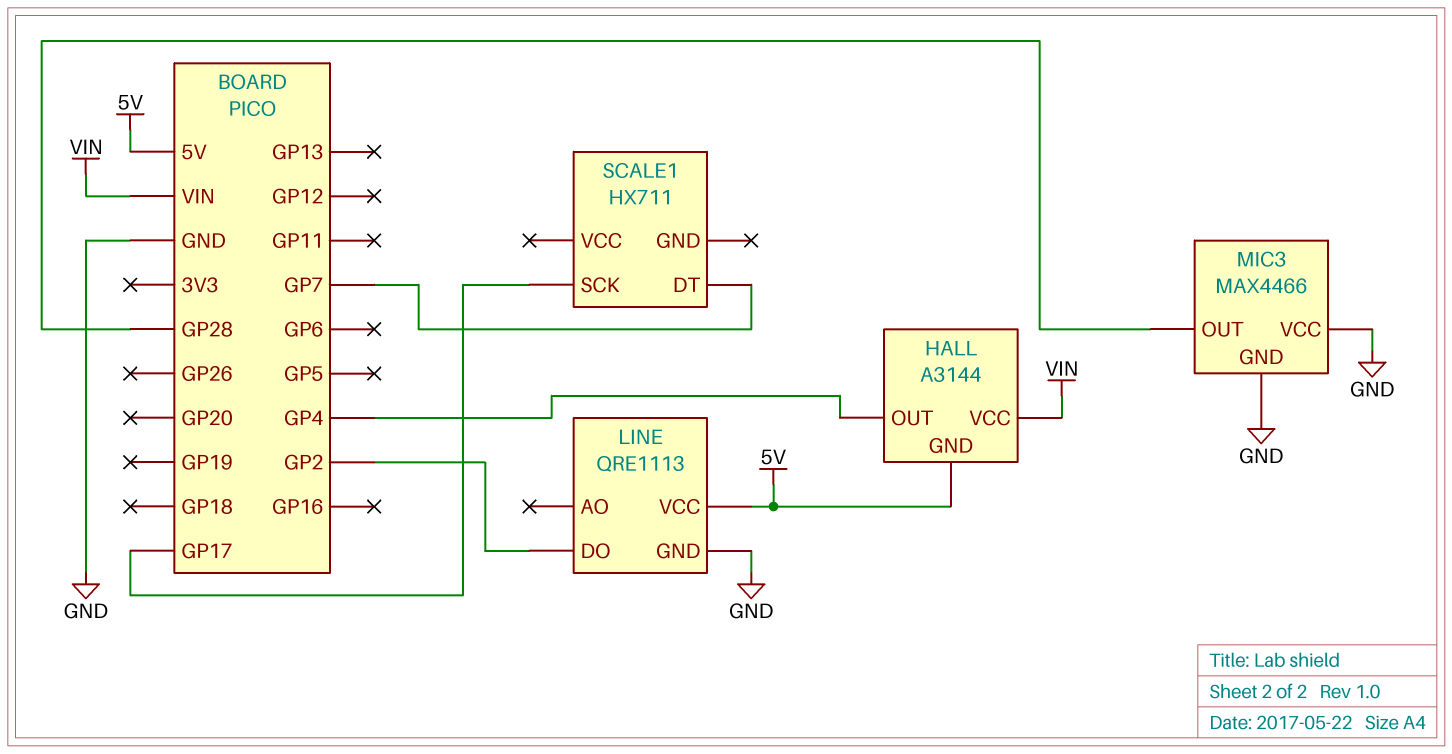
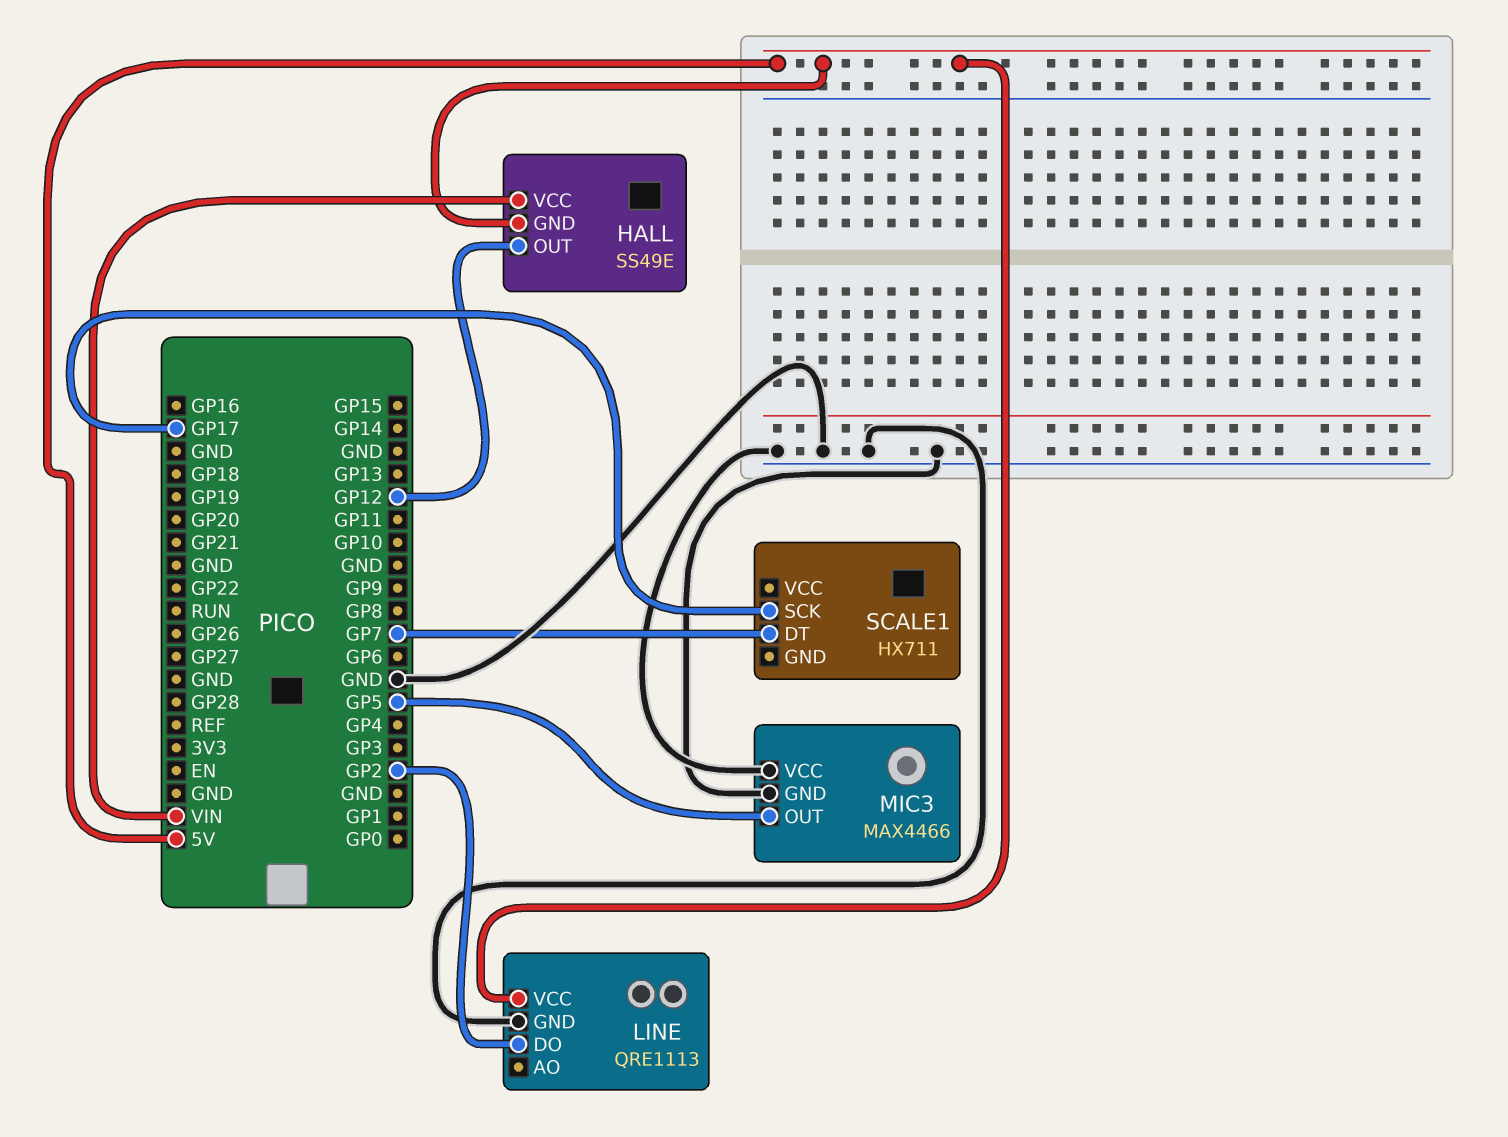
HALL: A3144 -> SS49E
HALL pin OUT: GP4 -> GP12
MIC3 pin OUT: GP28 -> GP5

